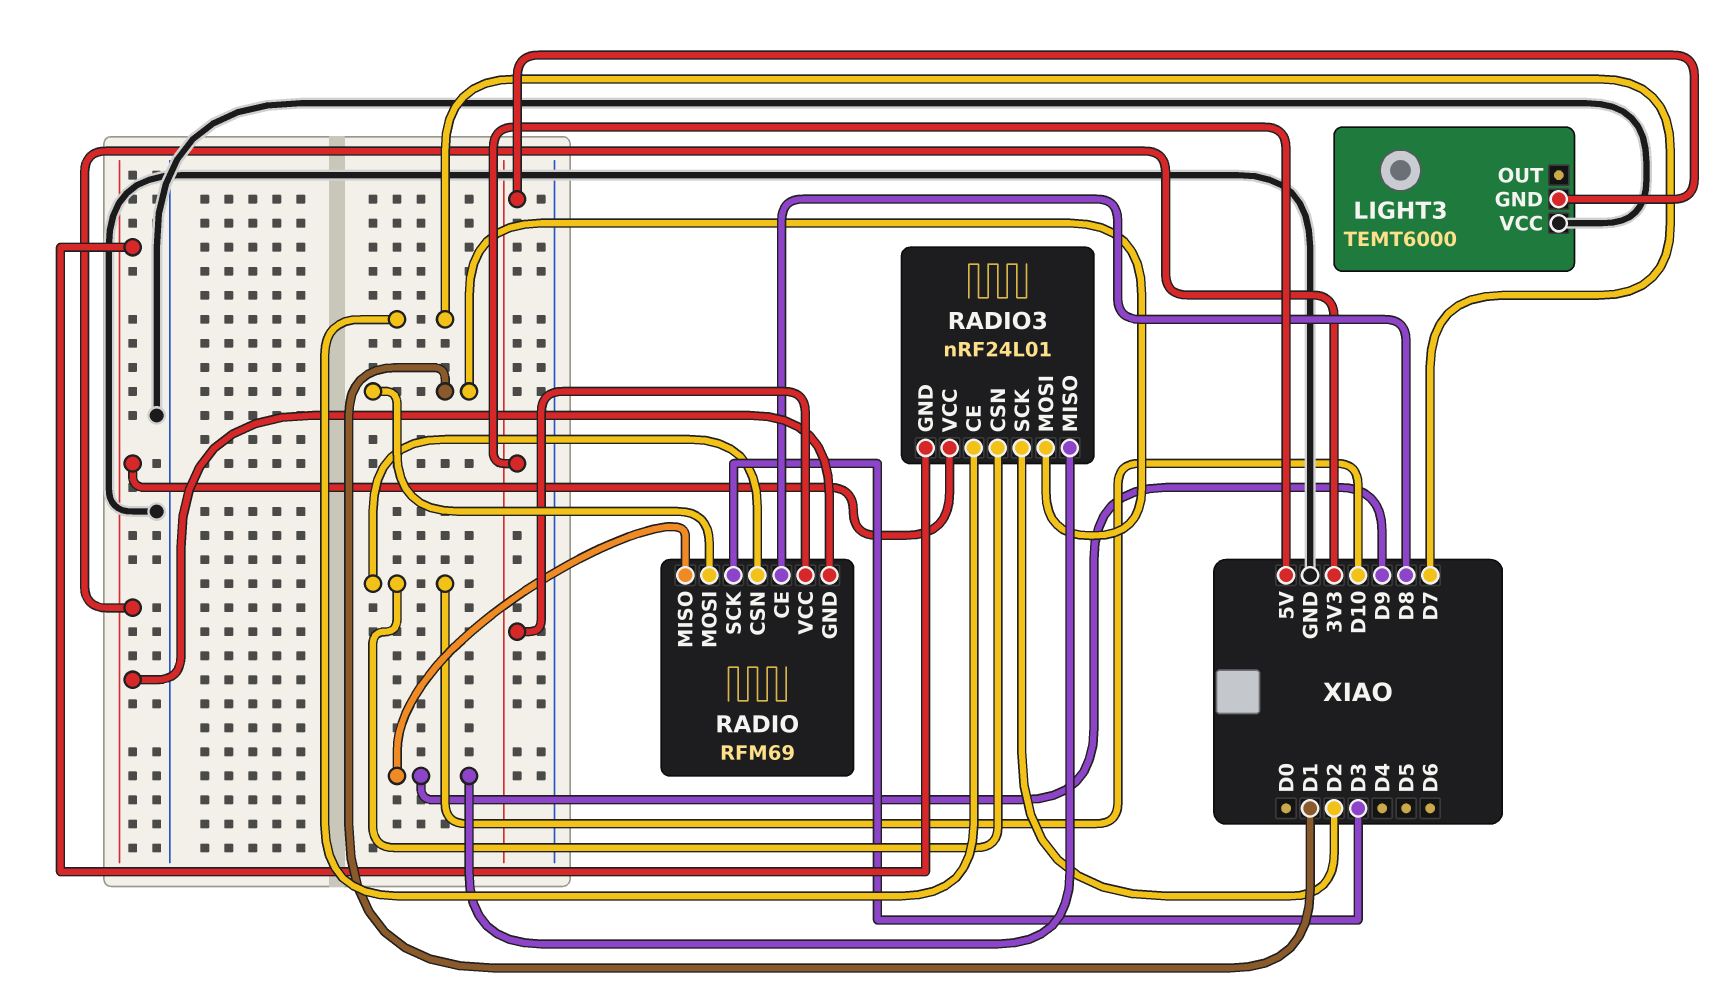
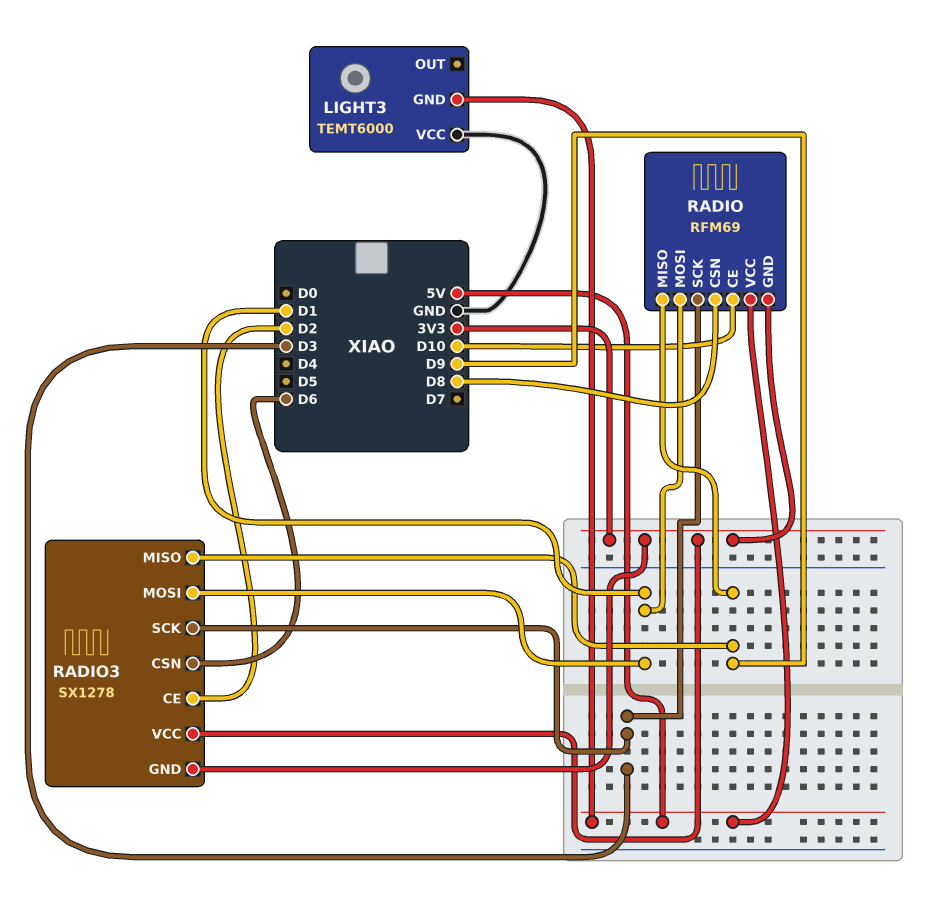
RADIO pin CE: D8 -> D10
RADIO pin CSN: D10 -> D8
RADIO3: nRF24L01 -> SX1278
RADIO3 pin CE: D7 -> D2
RADIO3 pin CSN: D10 -> D6
RADIO3 pin SCK: D2 -> D3

